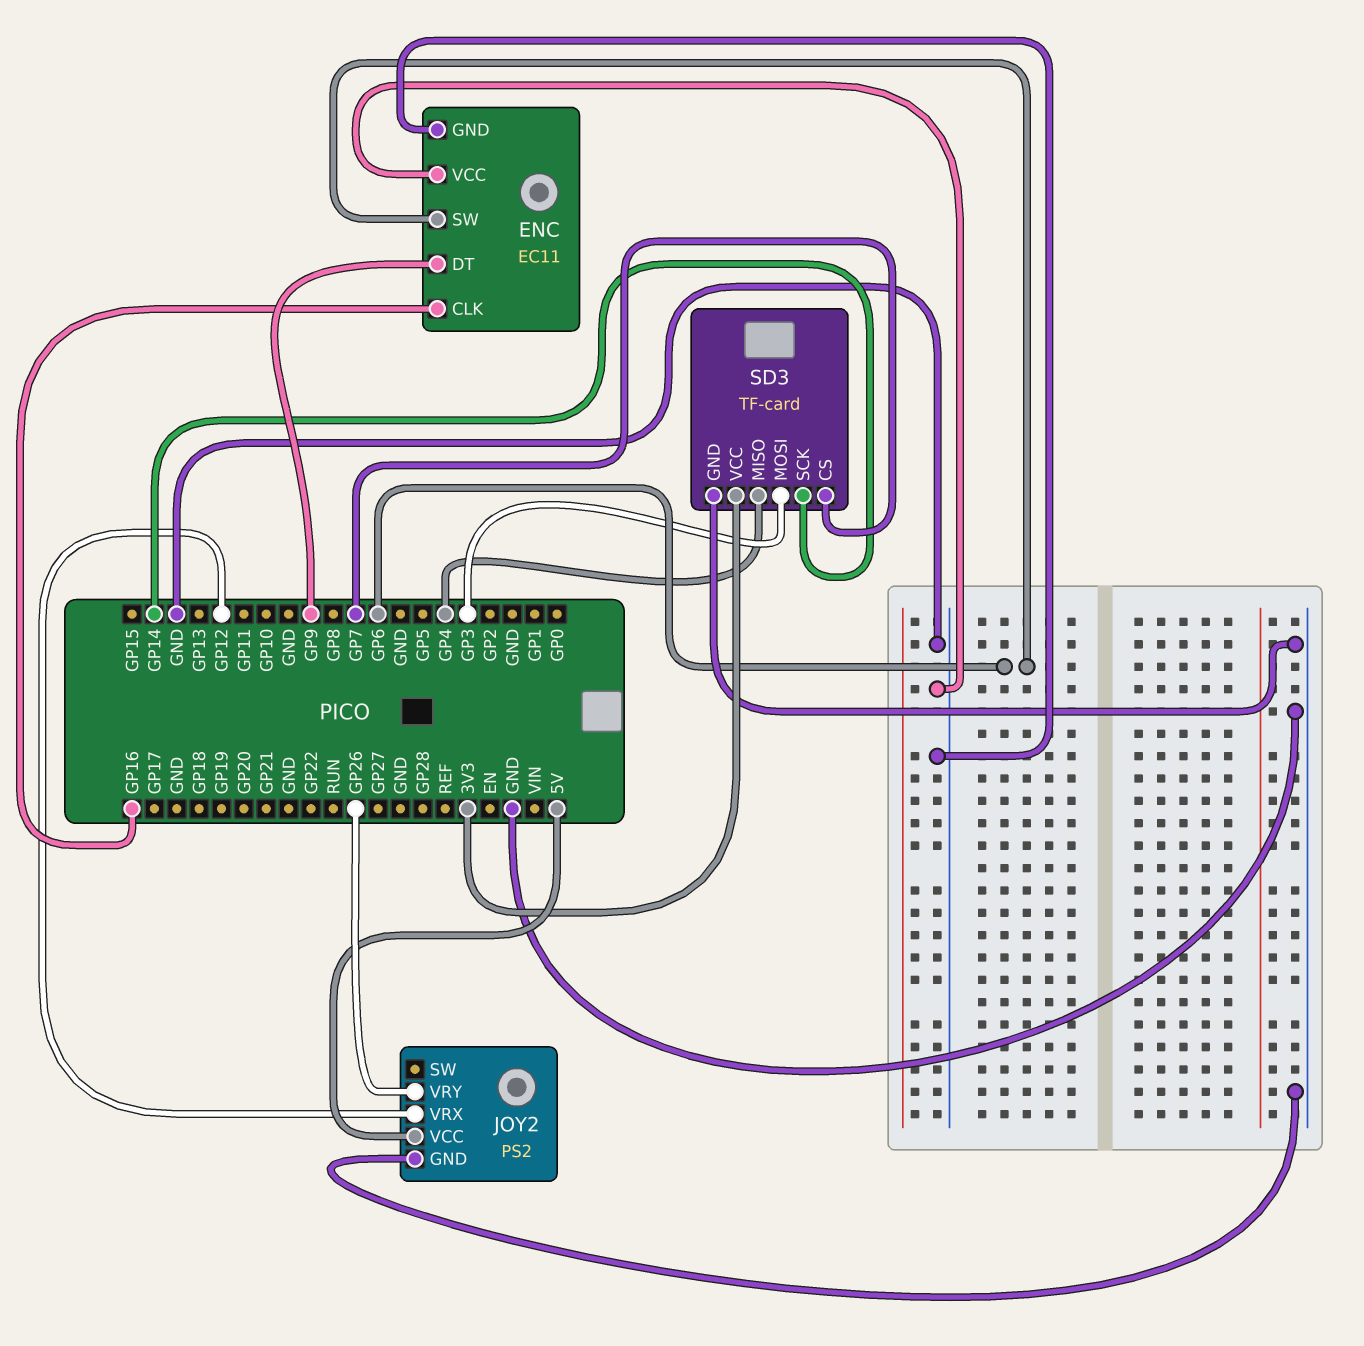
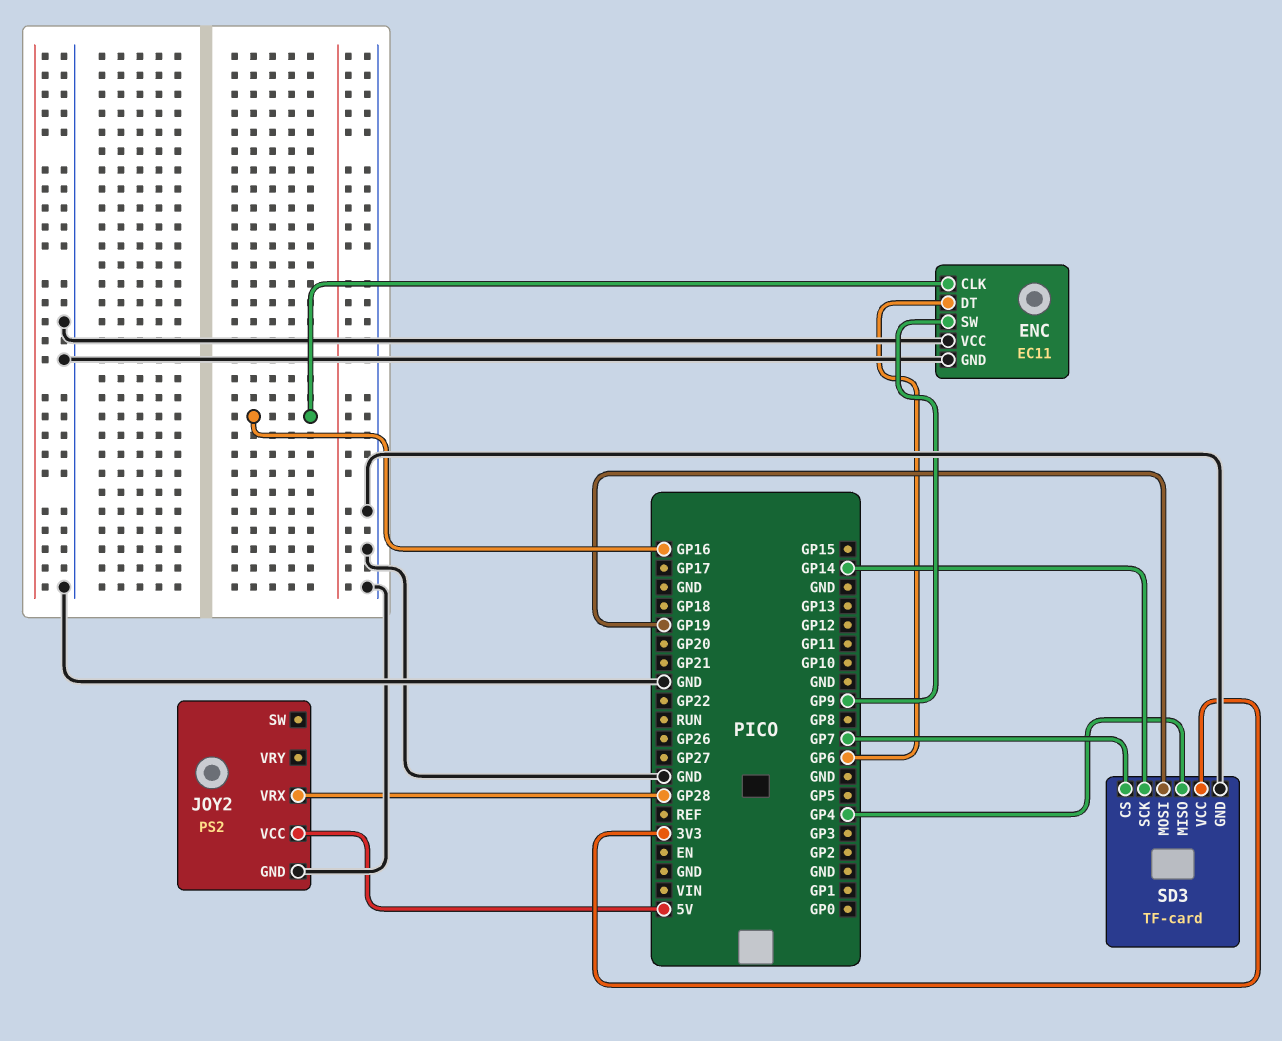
ENC pin DT: GP9 -> GP6
ENC pin SW: GP6 -> GP9
JOY2 pin VRX: GP12 -> GP28
JOY2 pin VRY: GP26 -> none
SD3 pin MOSI: GP3 -> GP19

